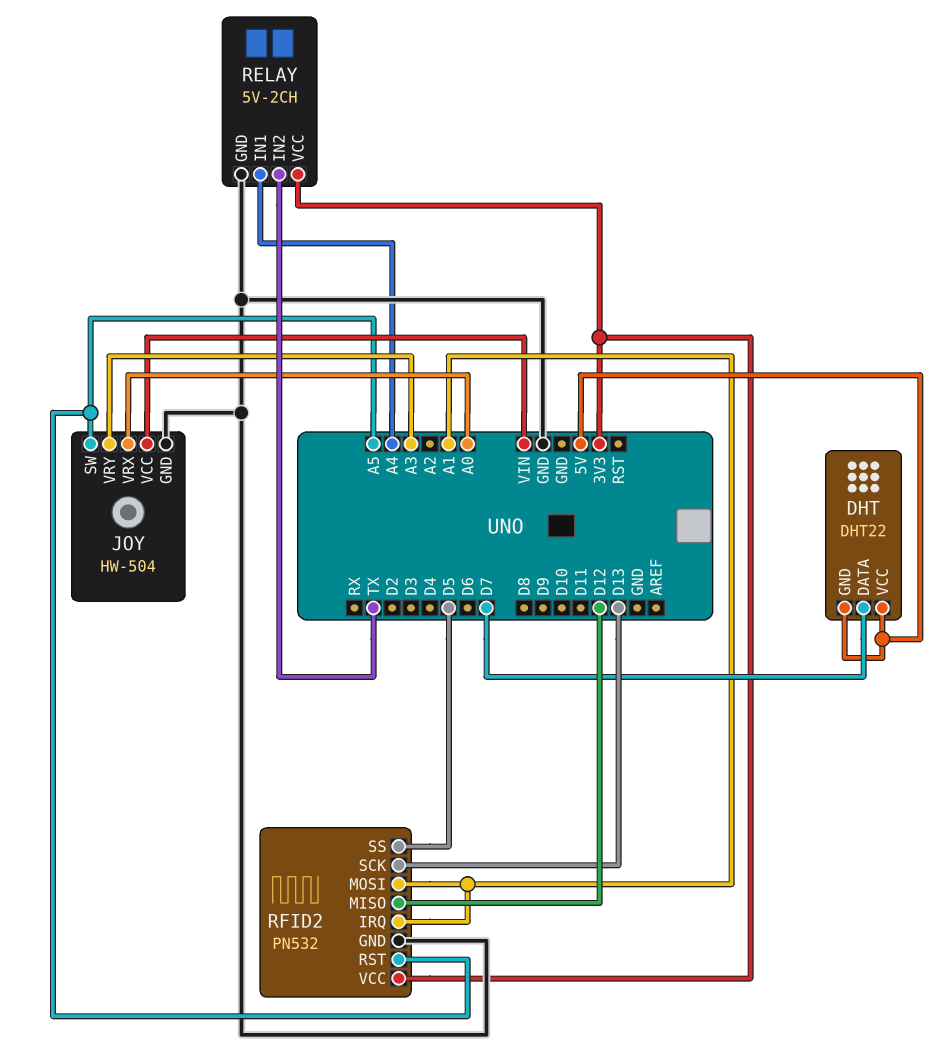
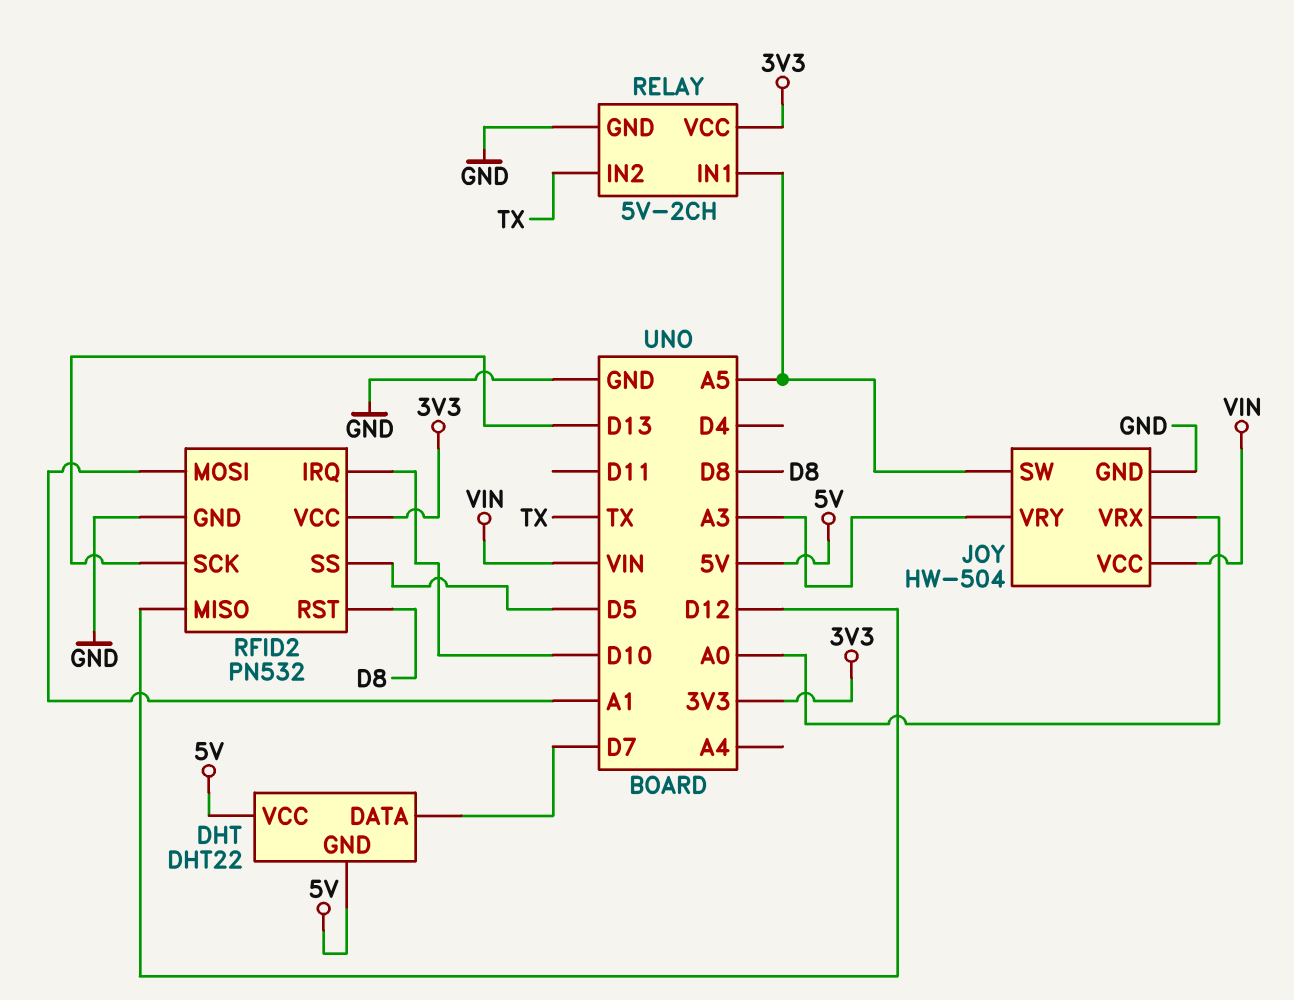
RELAY pin IN1: A4 -> A5
RFID2 pin IRQ: A1 -> D10
RFID2 pin RST: A5 -> D8

